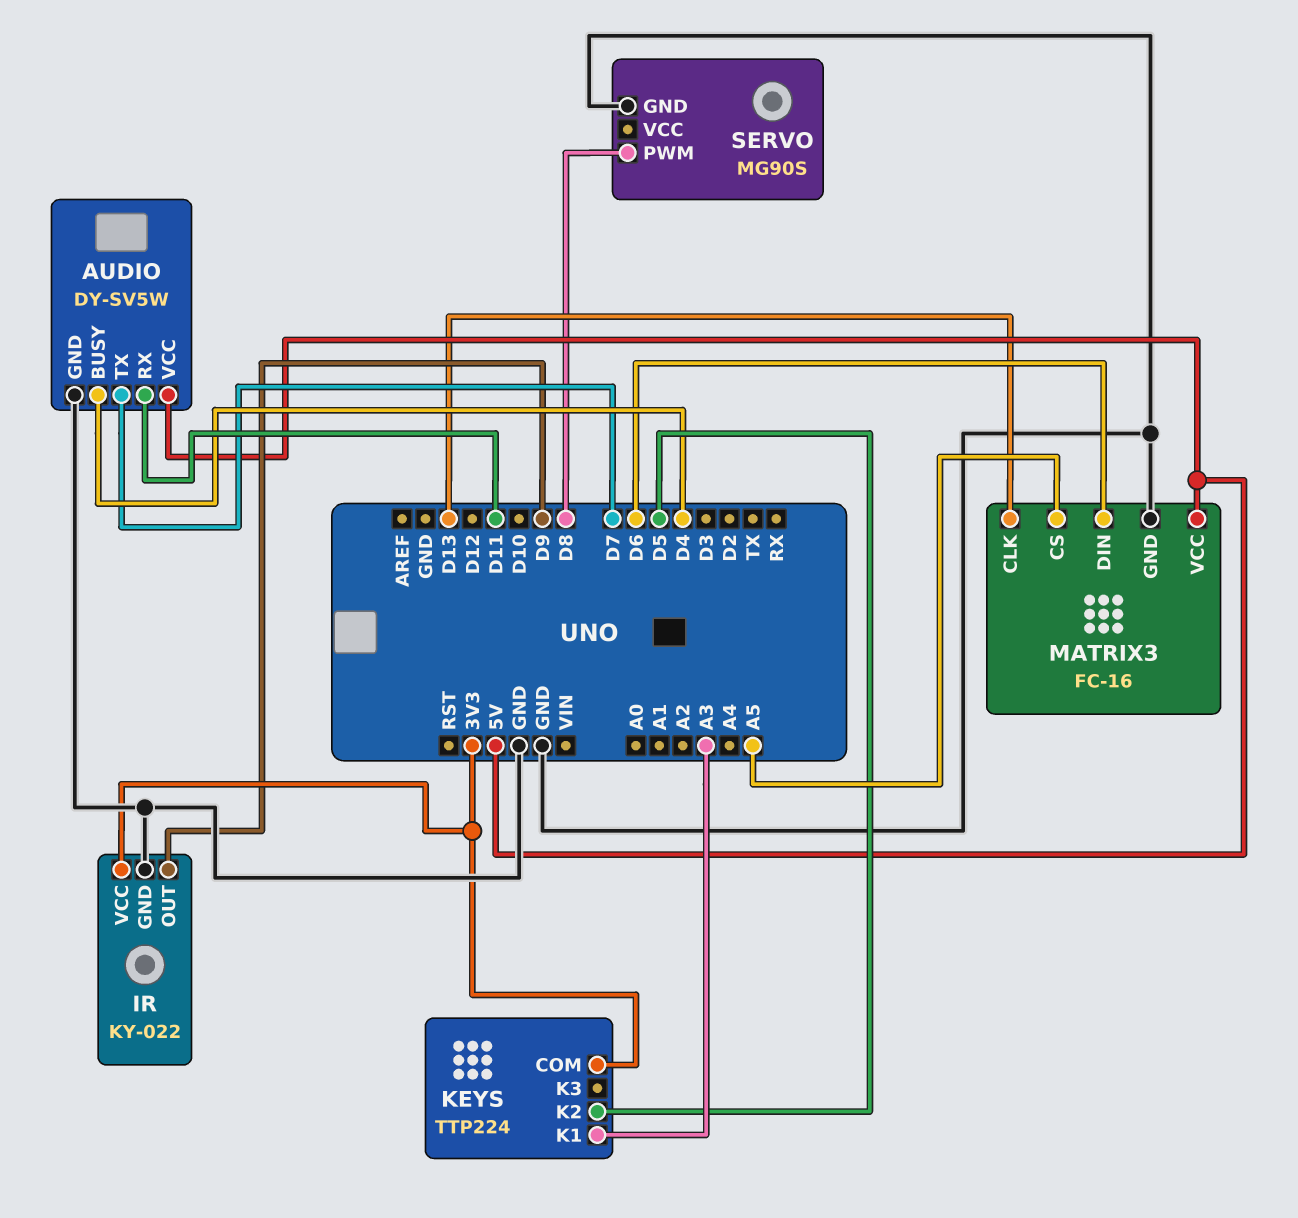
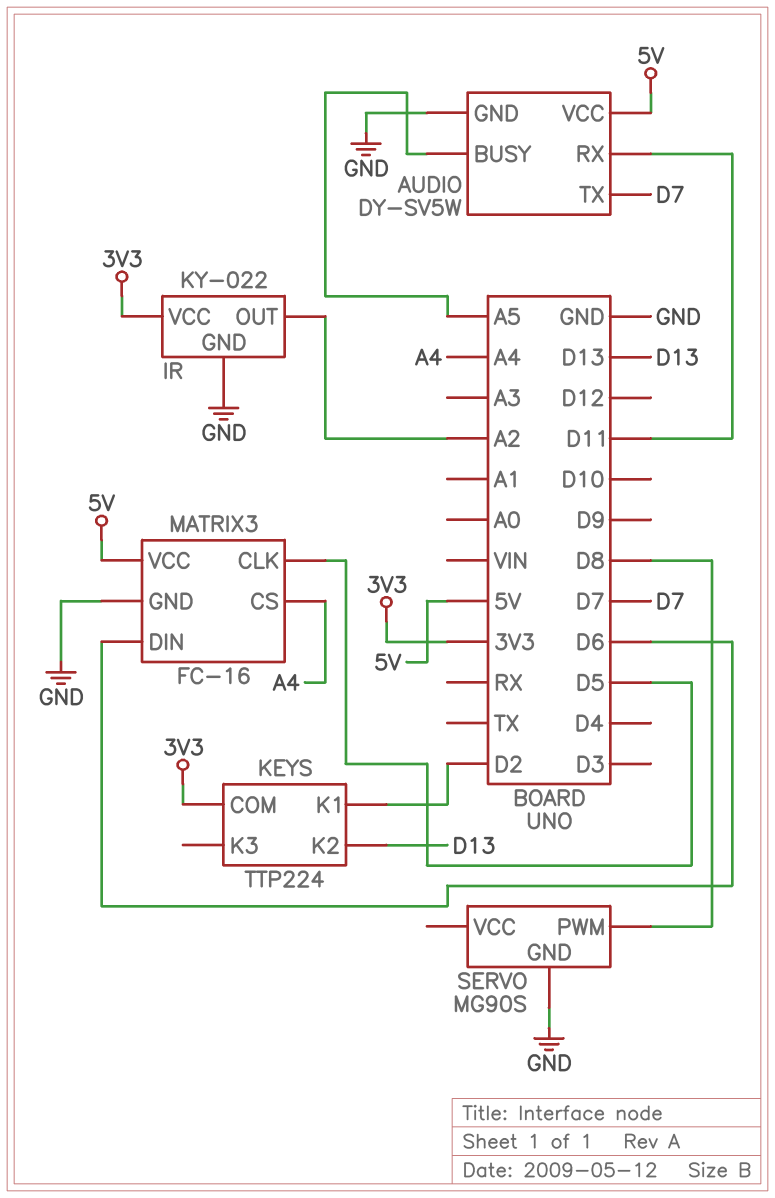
AUDIO pin BUSY: D4 -> A5
IR pin OUT: D9 -> A2
KEYS pin K1: A3 -> D2
KEYS pin K2: D5 -> D13
MATRIX3 pin CLK: D13 -> D5
MATRIX3 pin CS: A5 -> A4

